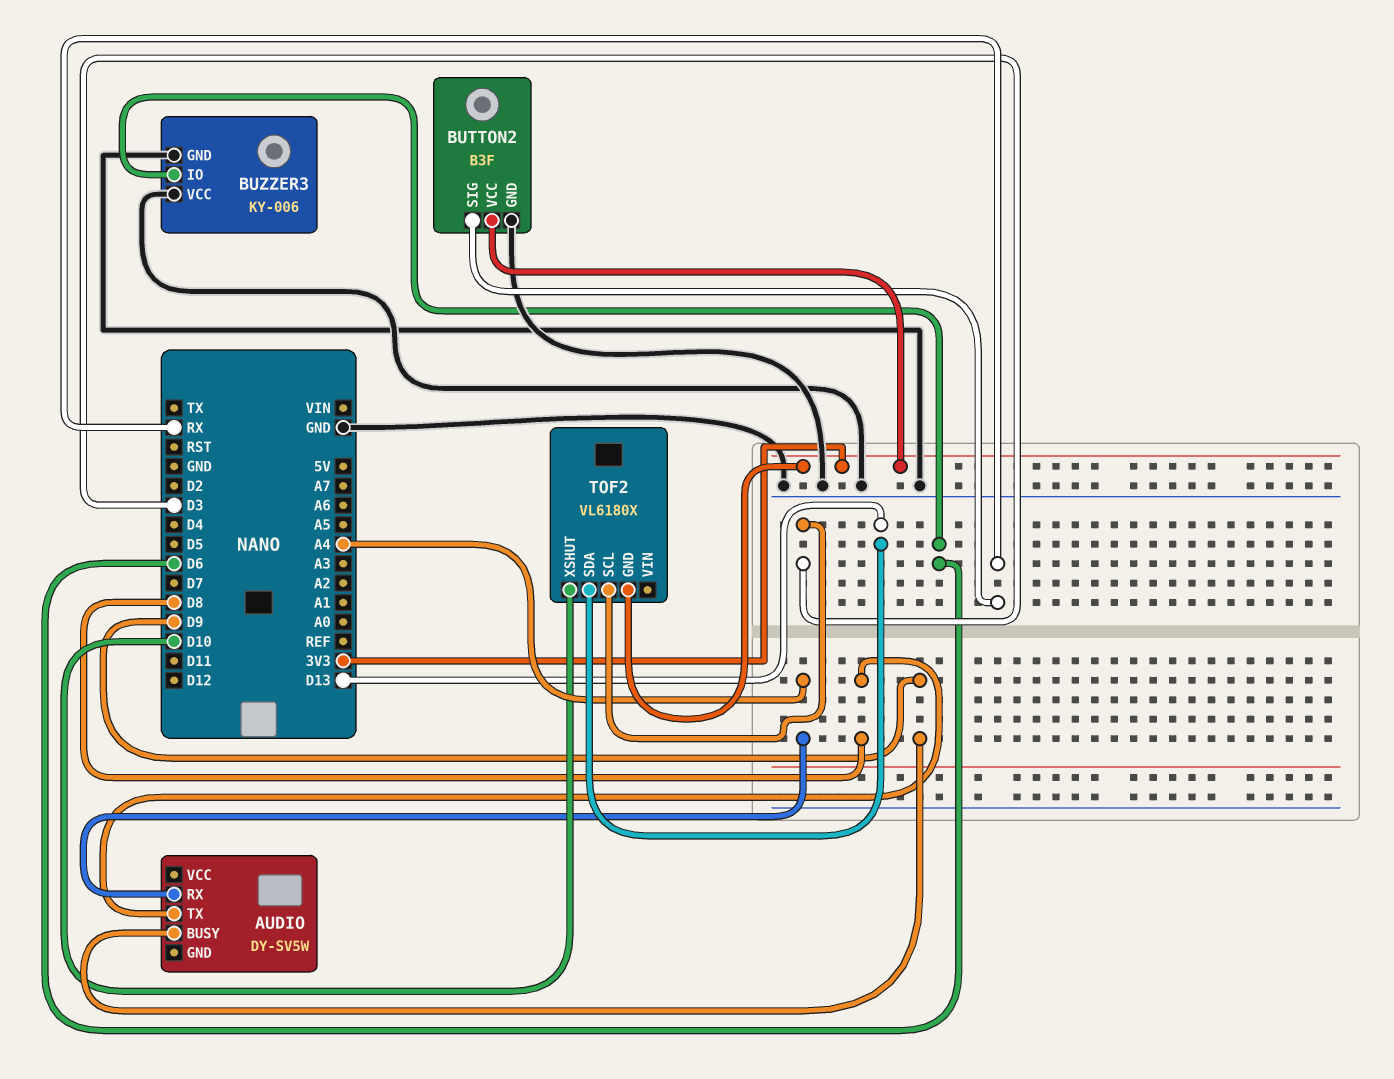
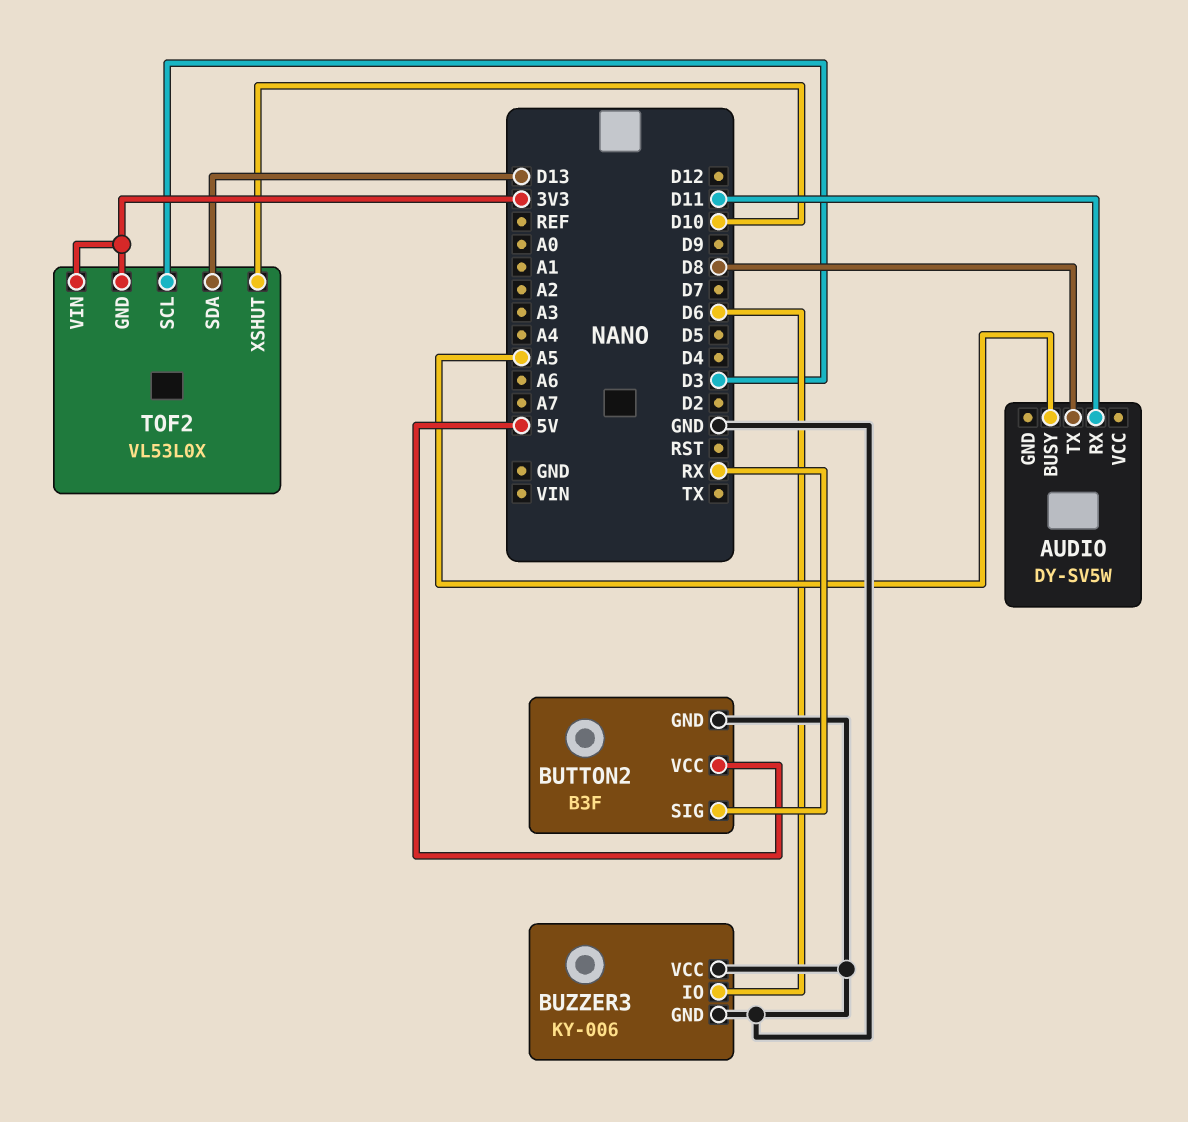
AUDIO pin BUSY: D9 -> A5
AUDIO pin RX: A4 -> D11
BUTTON2 pin VCC: 3V3 -> 5V
TOF2: VL6180X -> VL53L0X
TOF2 pin VIN: none -> 3V3

